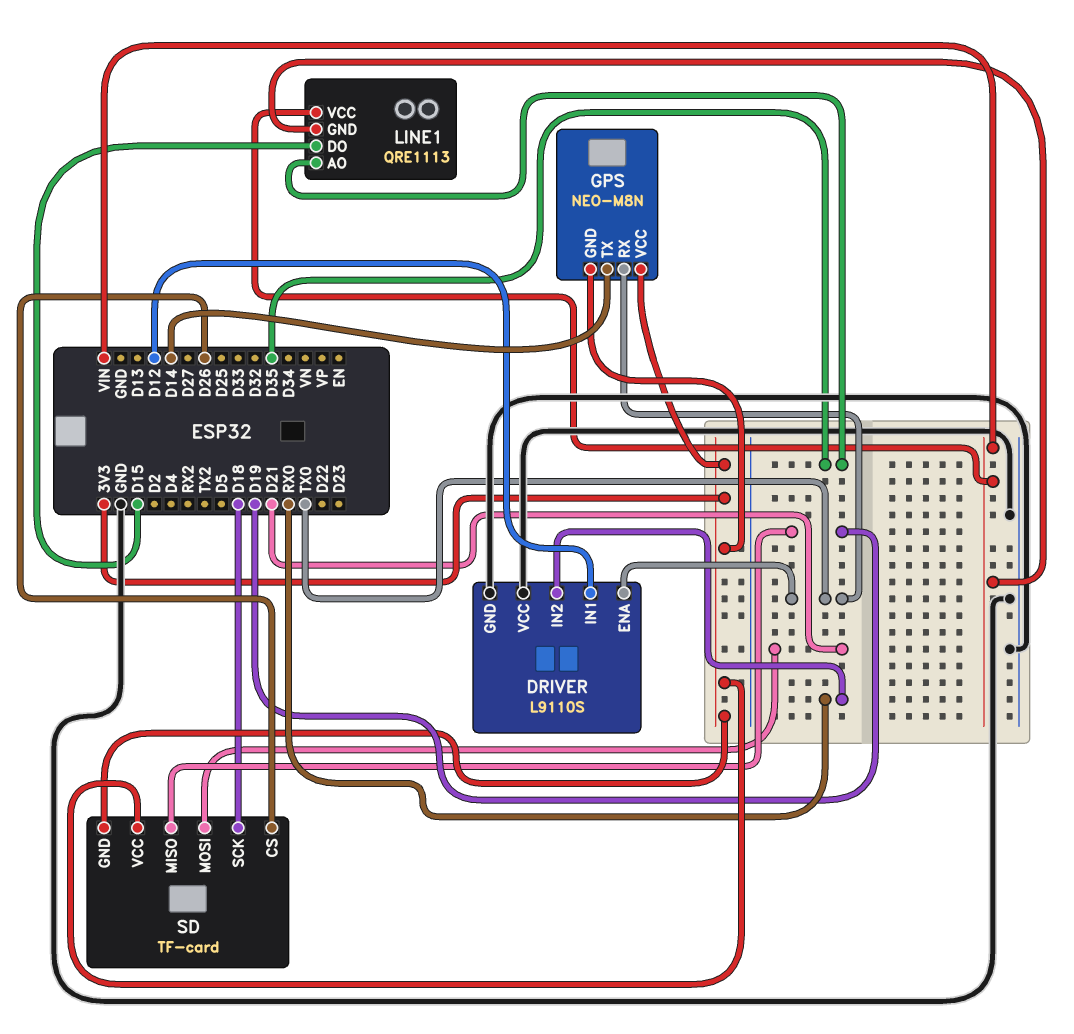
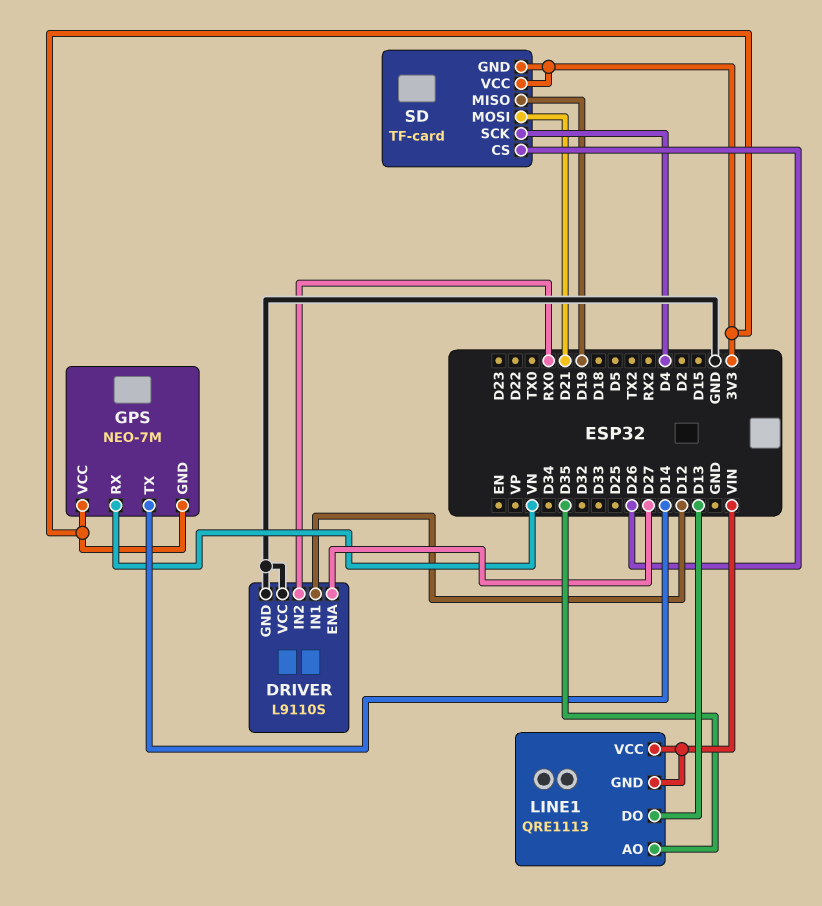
DRIVER pin ENA: TX0 -> D27
GPS: NEO-M8N -> NEO-7M
GPS pin RX: TX0 -> VN
LINE1 pin DO: D15 -> D13
SD pin SCK: D18 -> D4

